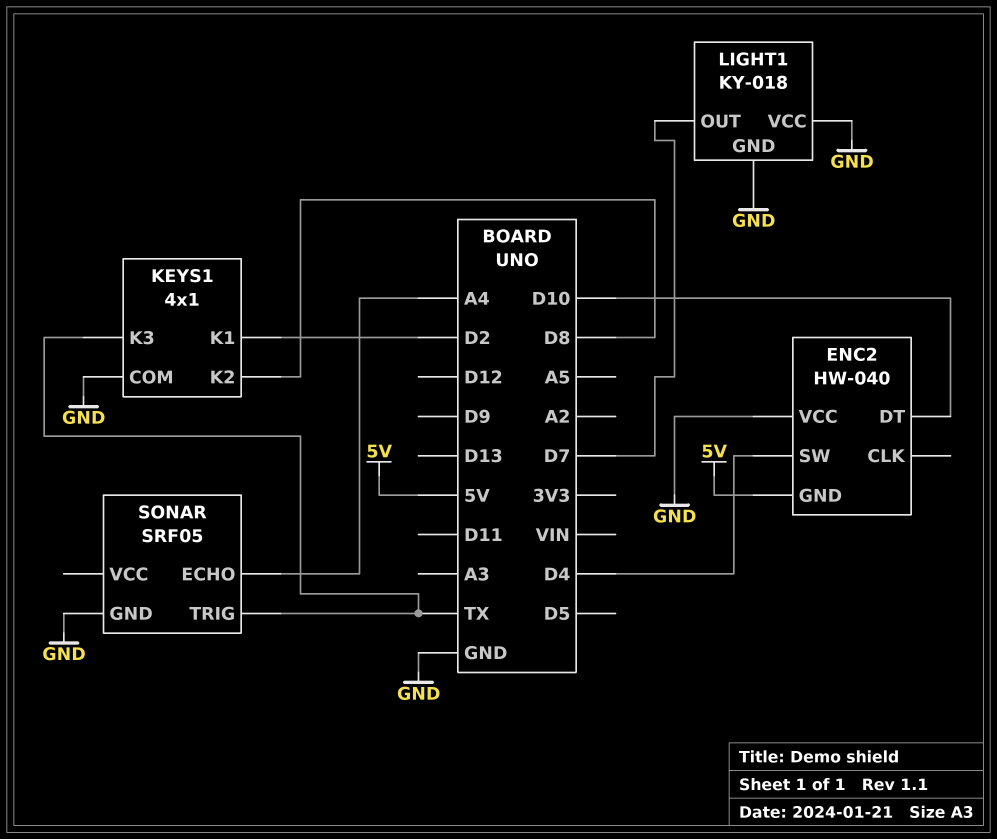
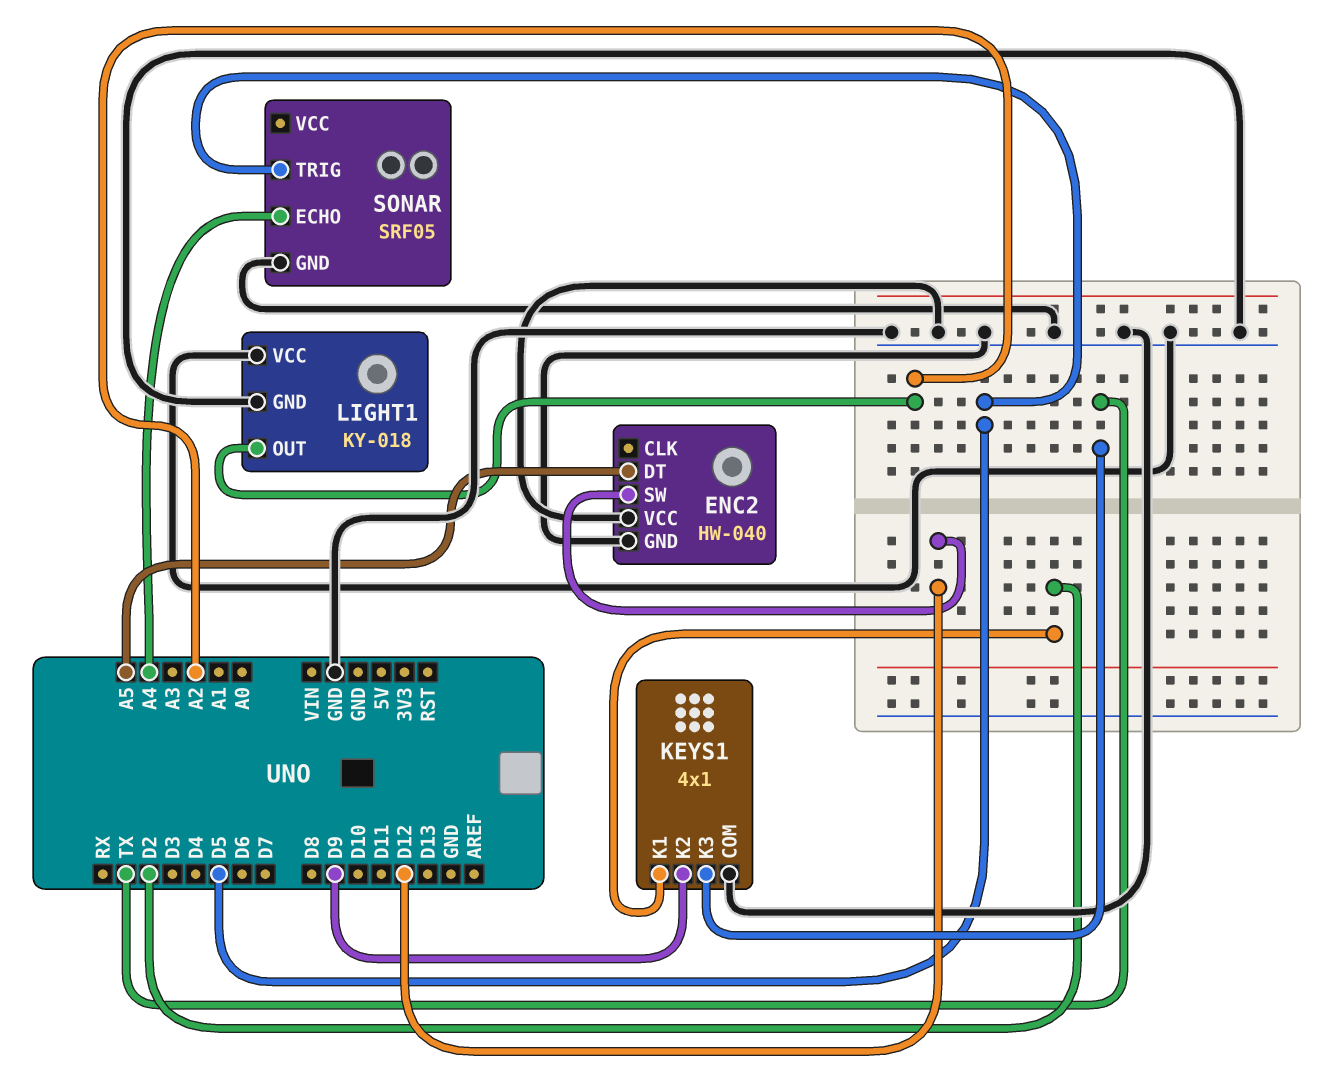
ENC2 pin DT: D10 -> A5
ENC2 pin GND: 5V -> GND
ENC2 pin SW: D4 -> D12
KEYS1 pin K2: D8 -> D9
LIGHT1 pin OUT: D7 -> A2
SONAR pin TRIG: TX -> D5

